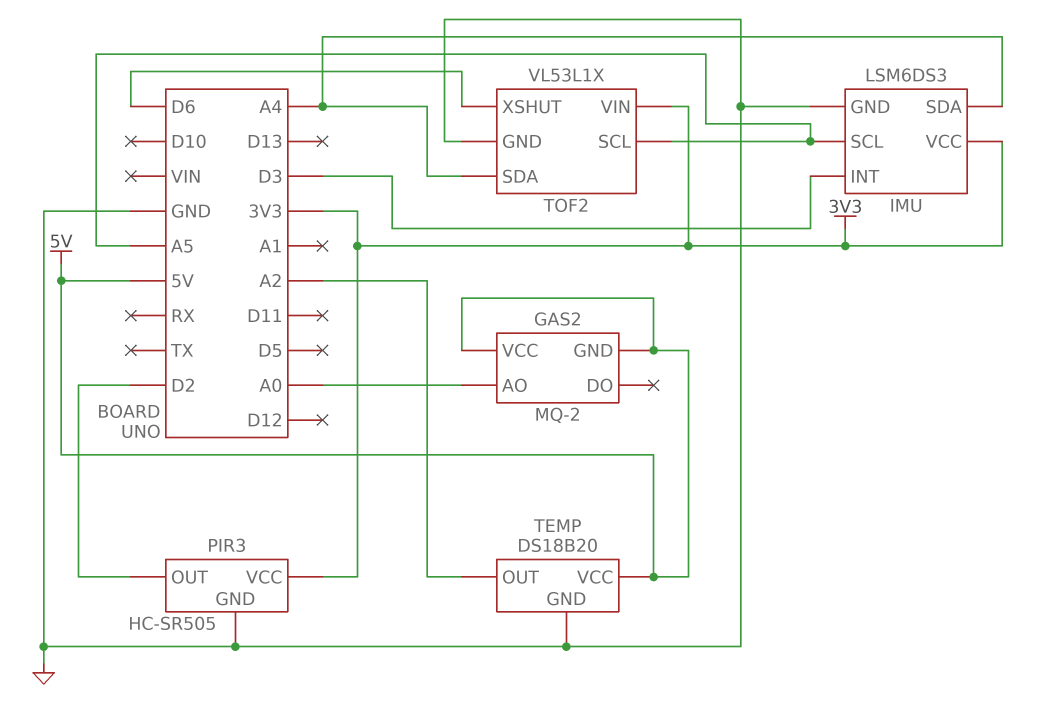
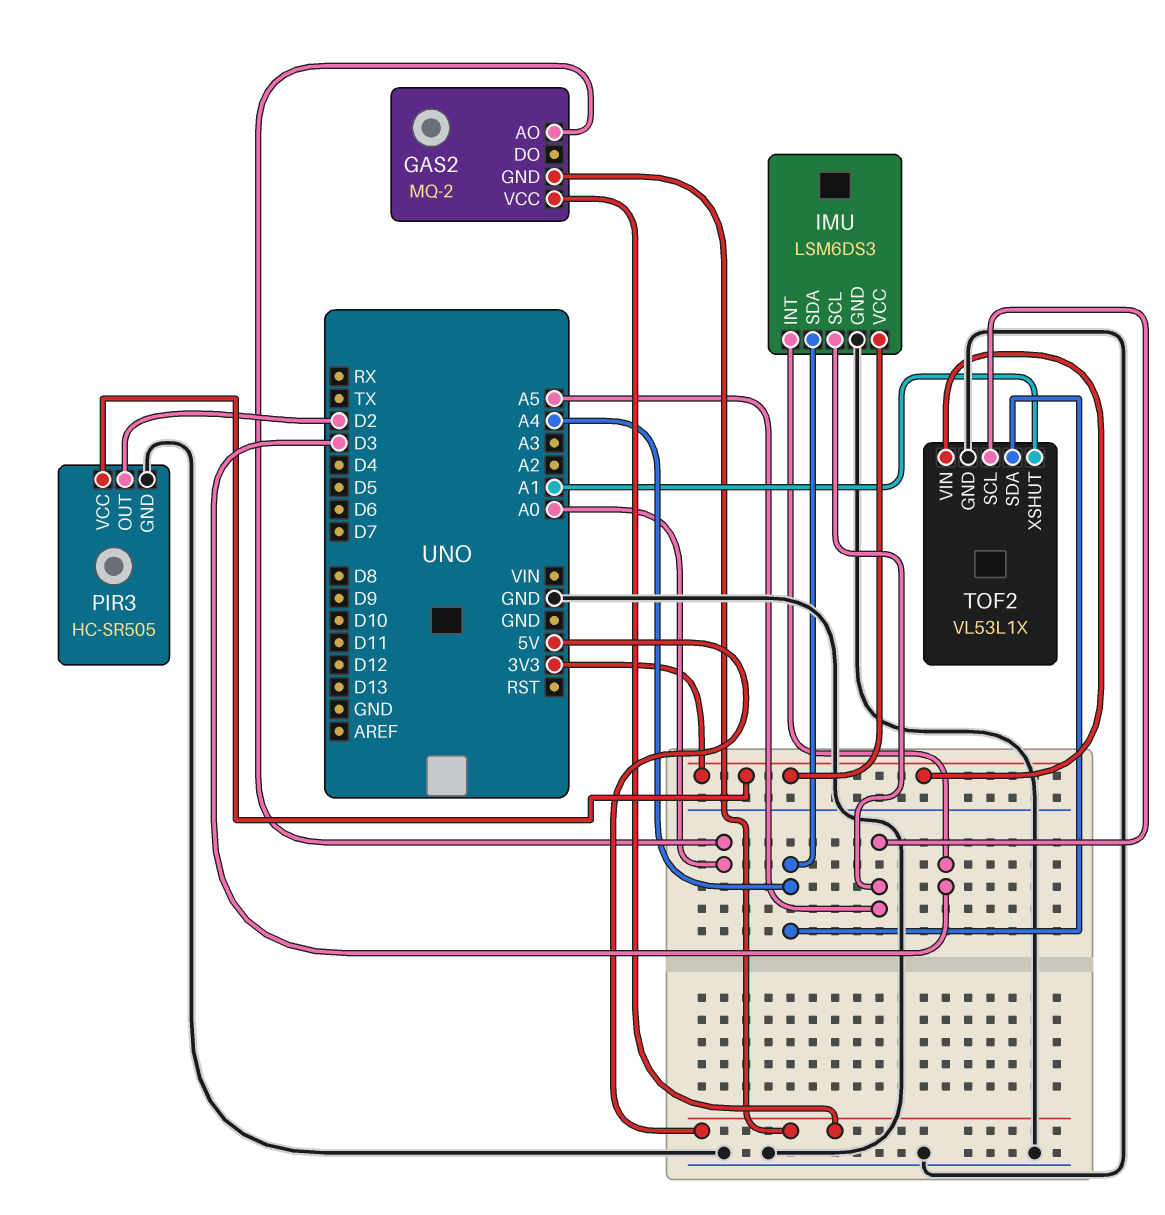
TEMP: DS18B20 -> none
TEMP pin GND: GND -> none
TEMP pin OUT: A2 -> none
TEMP pin VCC: 5V -> none
TOF2 pin XSHUT: D6 -> A1

